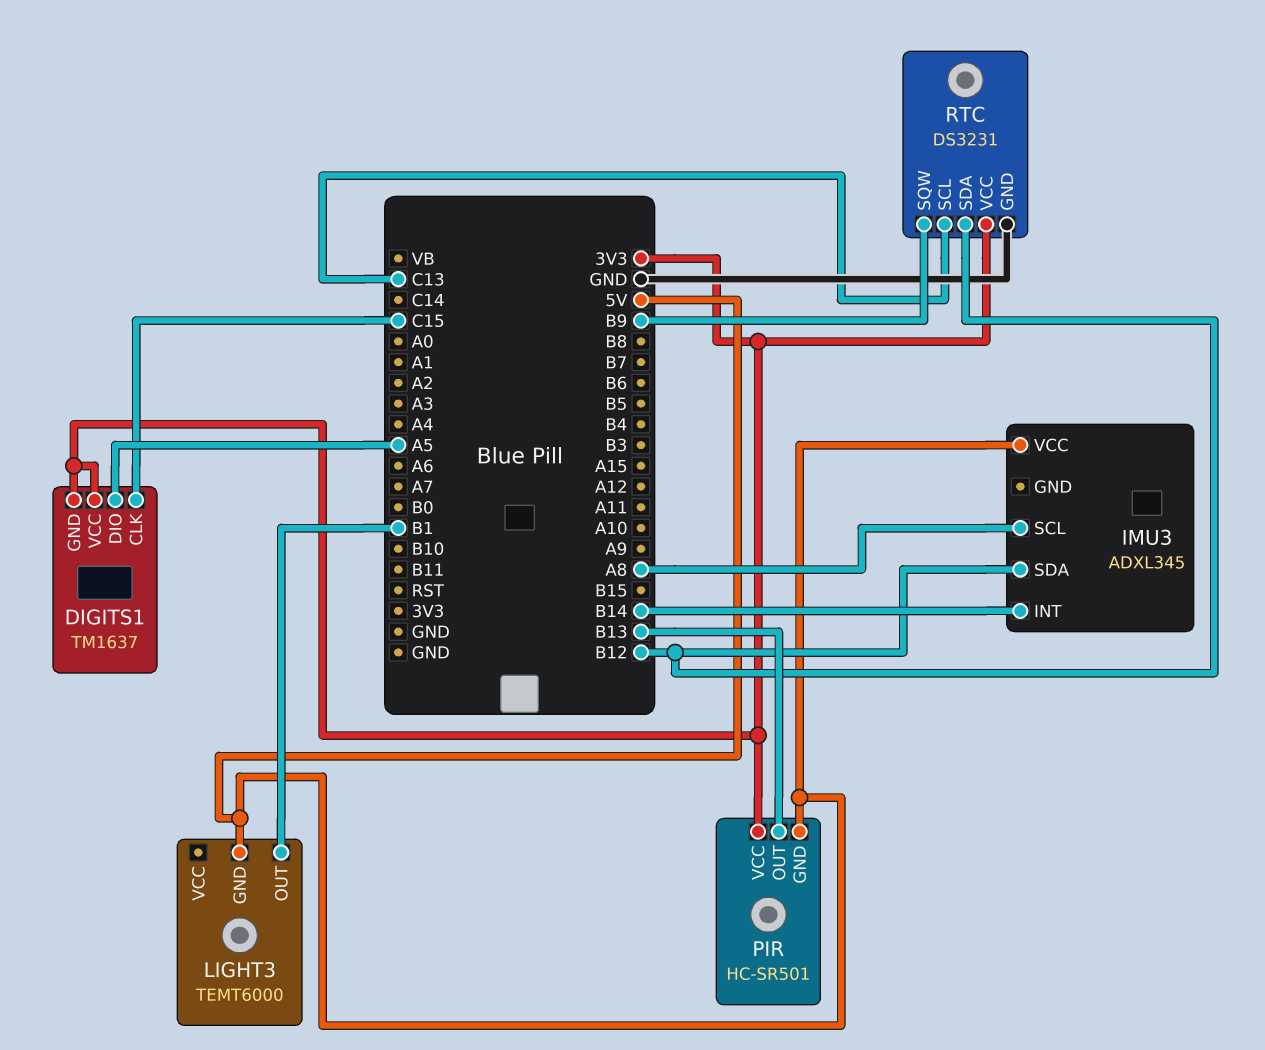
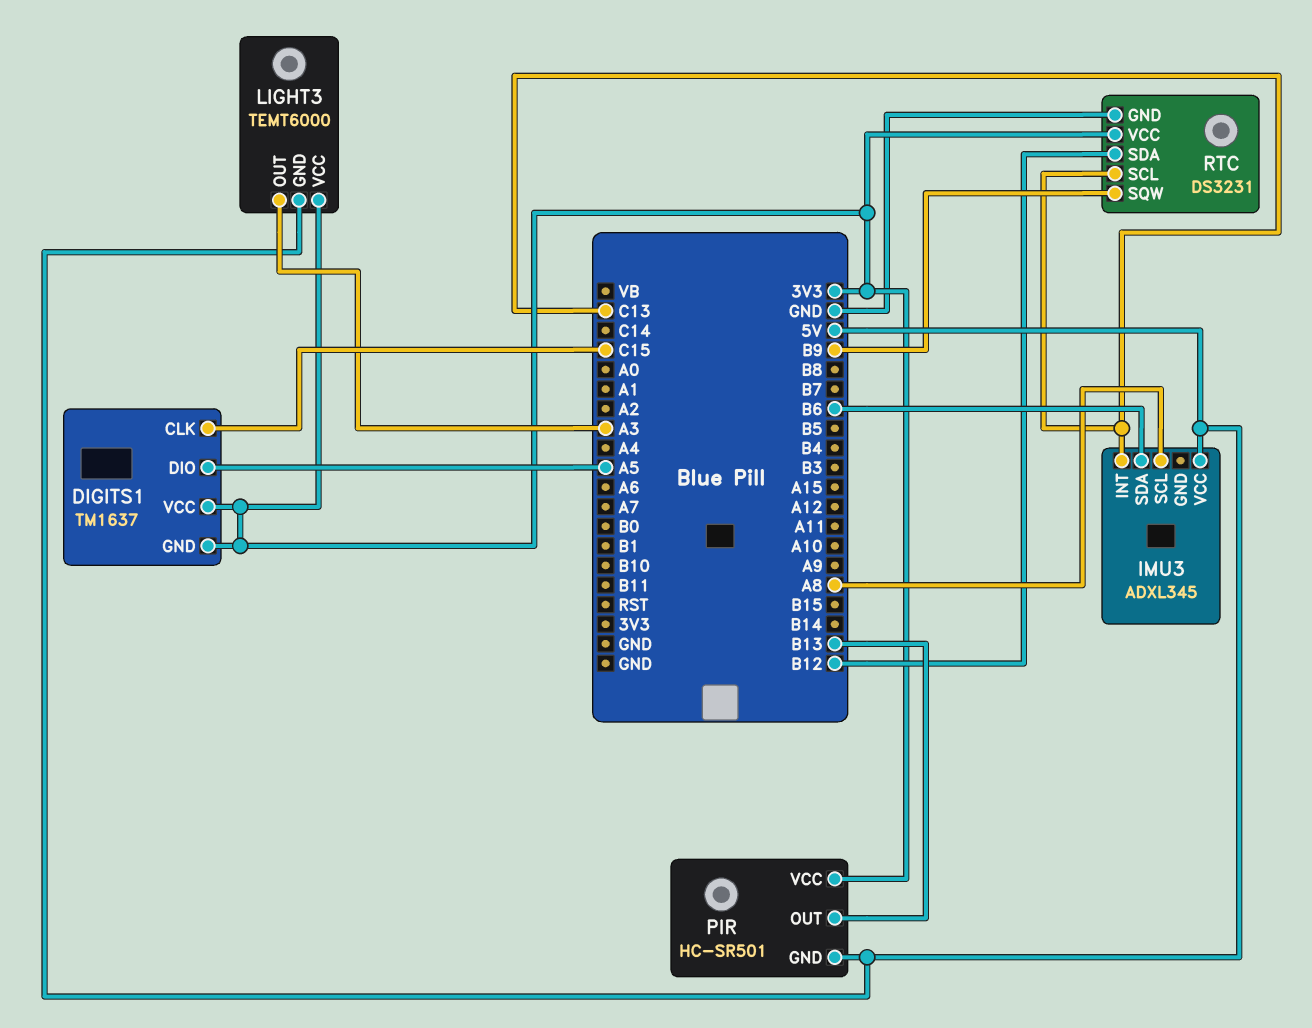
IMU3 pin INT: B14 -> C13
IMU3 pin SDA: B12 -> B6
LIGHT3 pin OUT: B1 -> A3
LIGHT3 pin VCC: none -> 3V3

